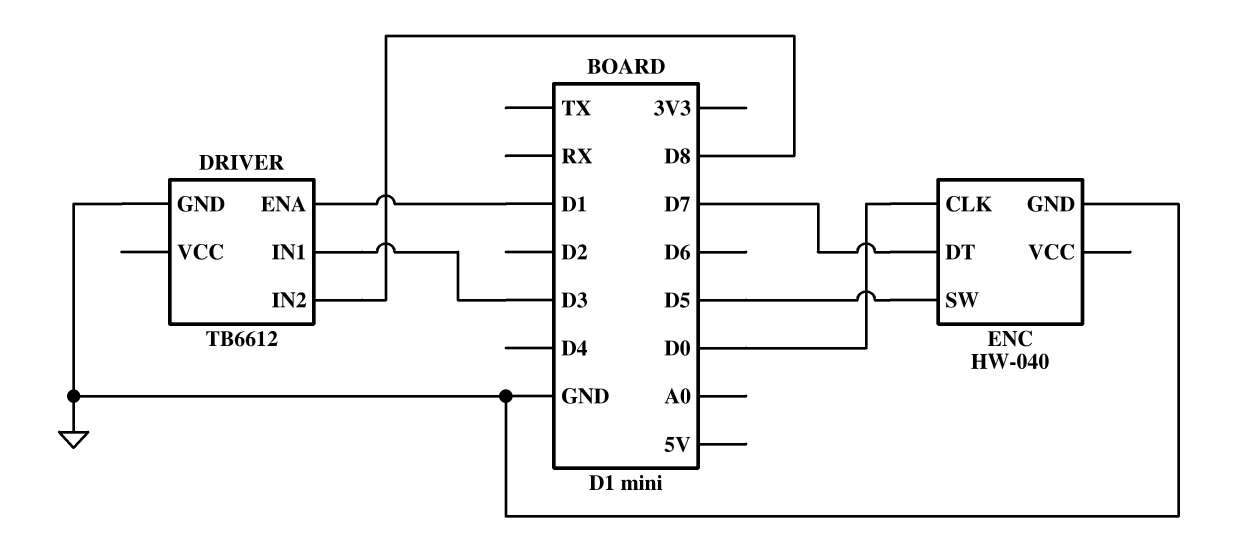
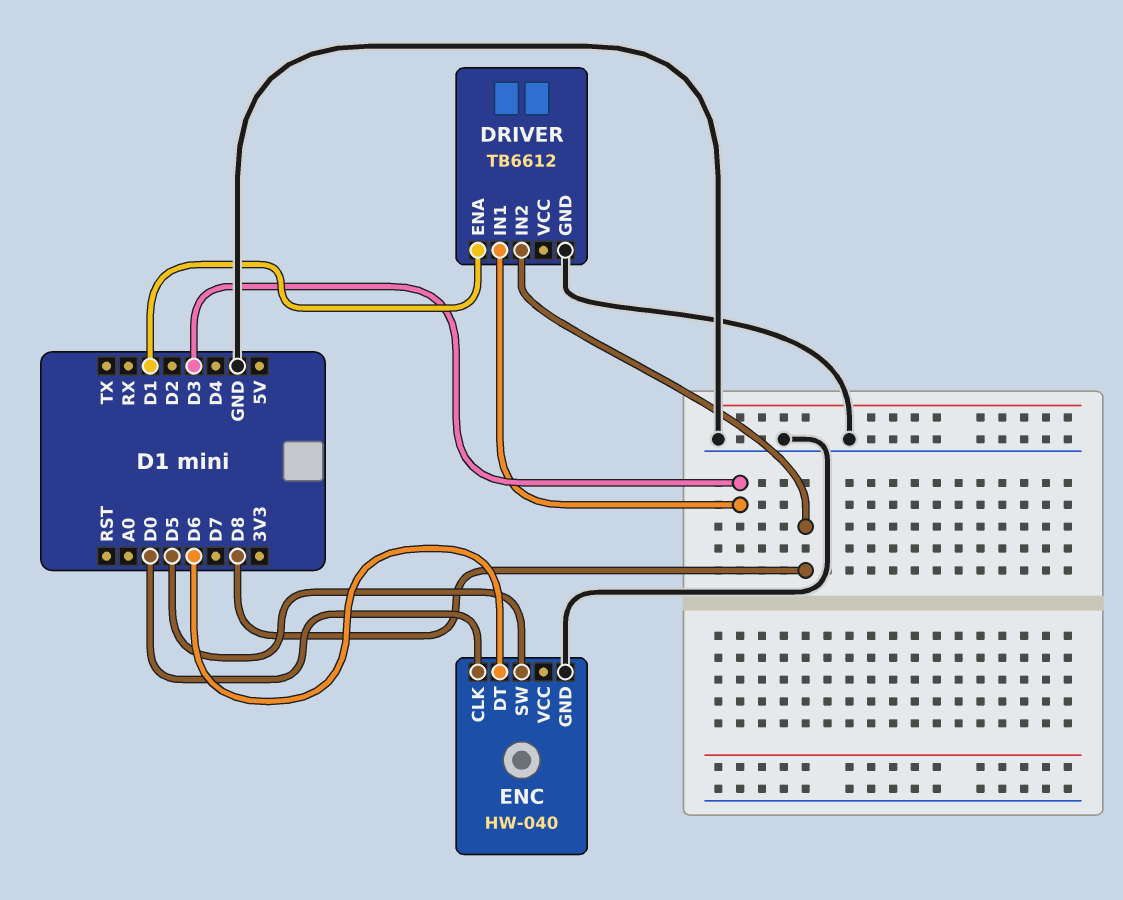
ENC pin DT: D7 -> D6

